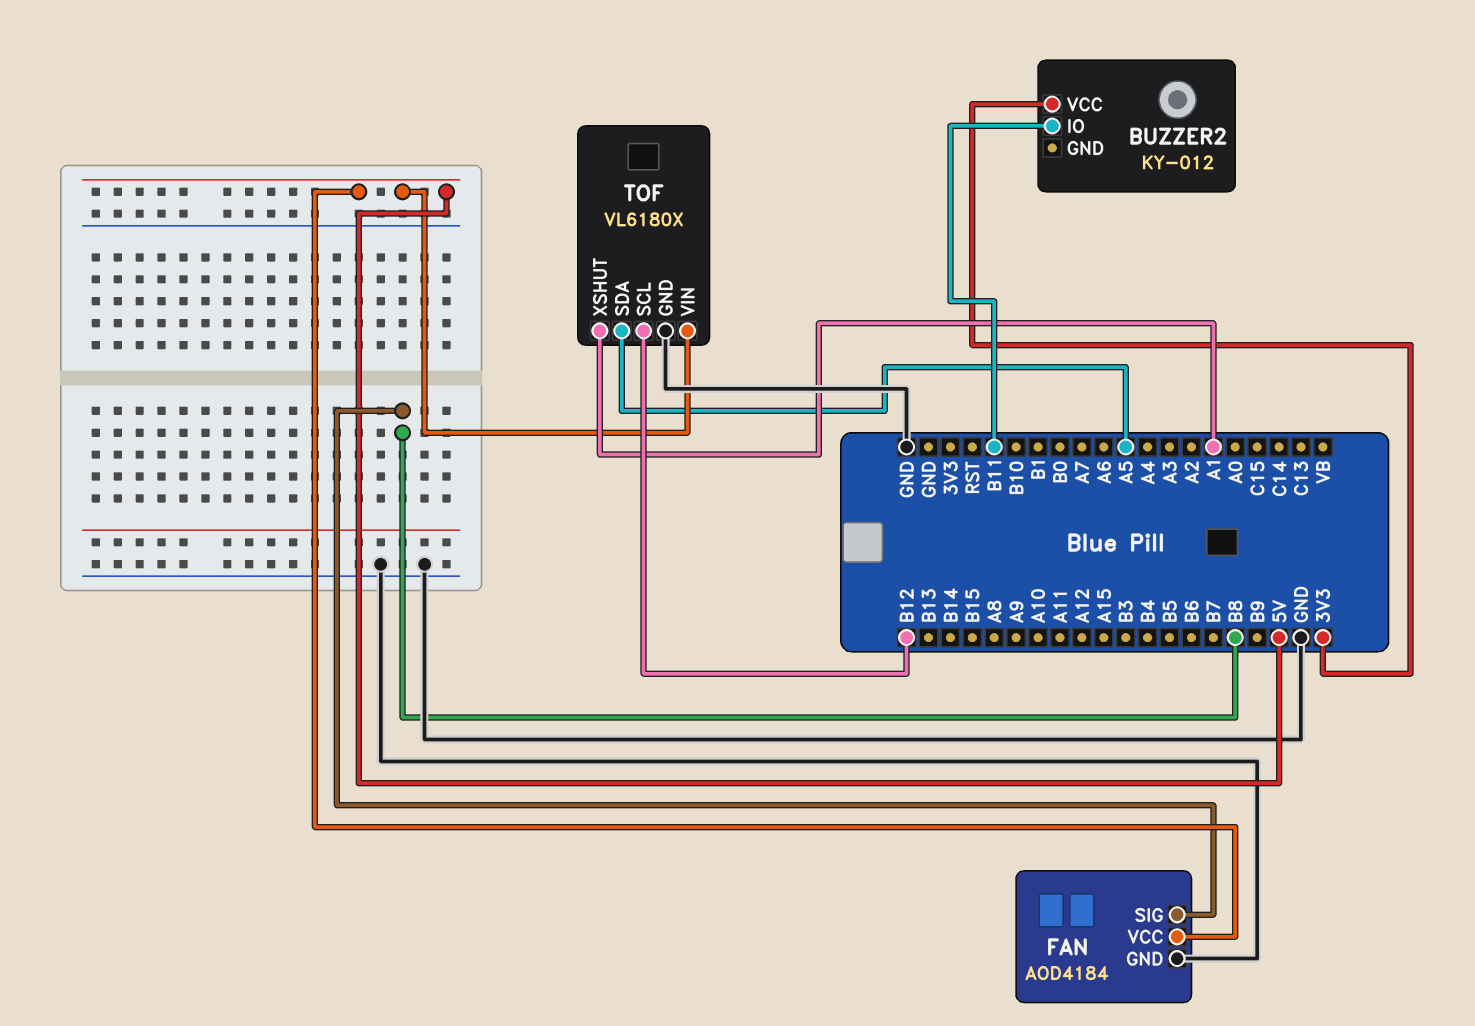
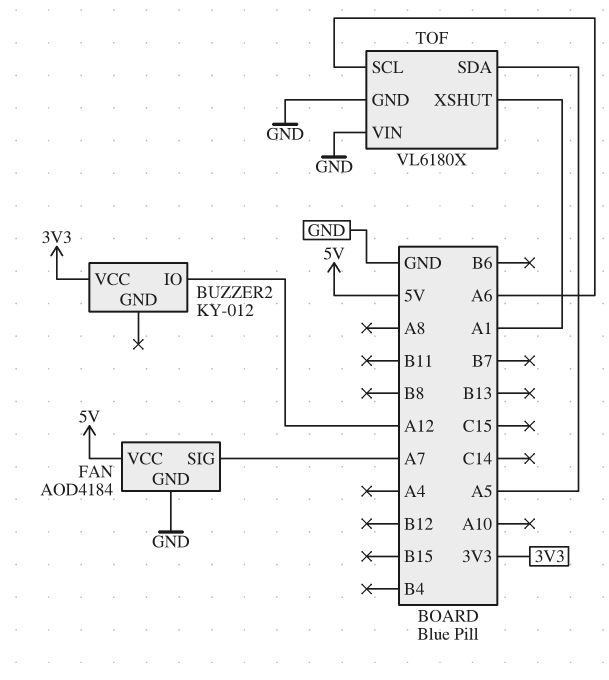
BUZZER2 pin IO: B11 -> A12
FAN pin SIG: B8 -> A7
TOF pin SCL: B12 -> A6
TOF pin VIN: 5V -> GND

